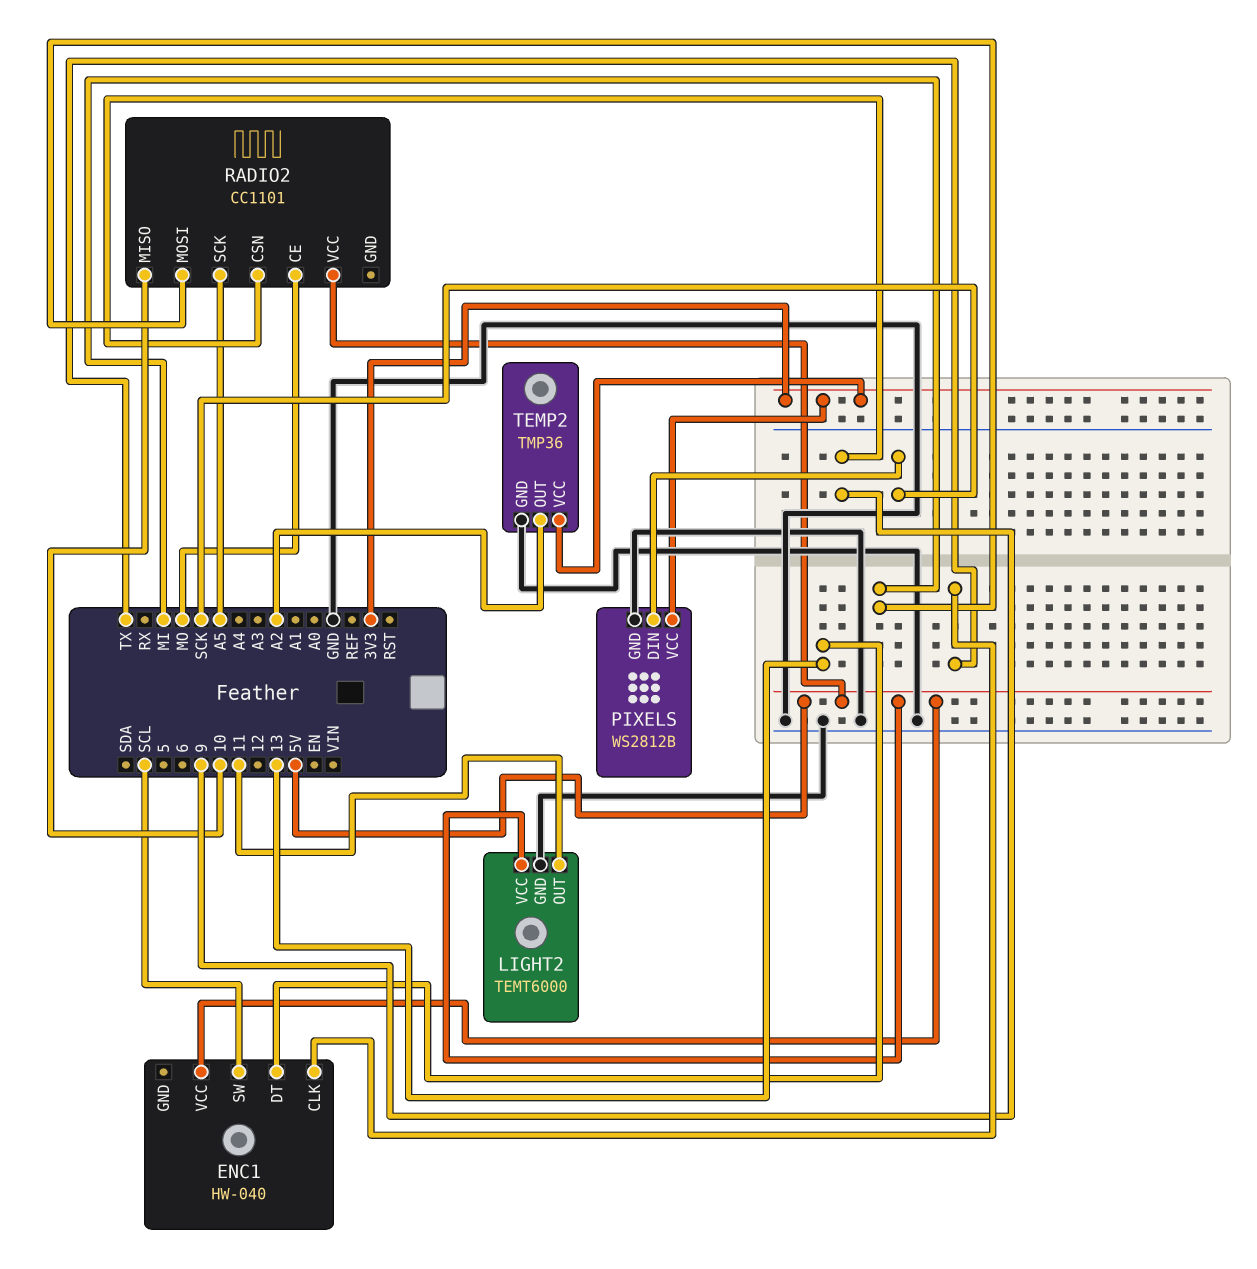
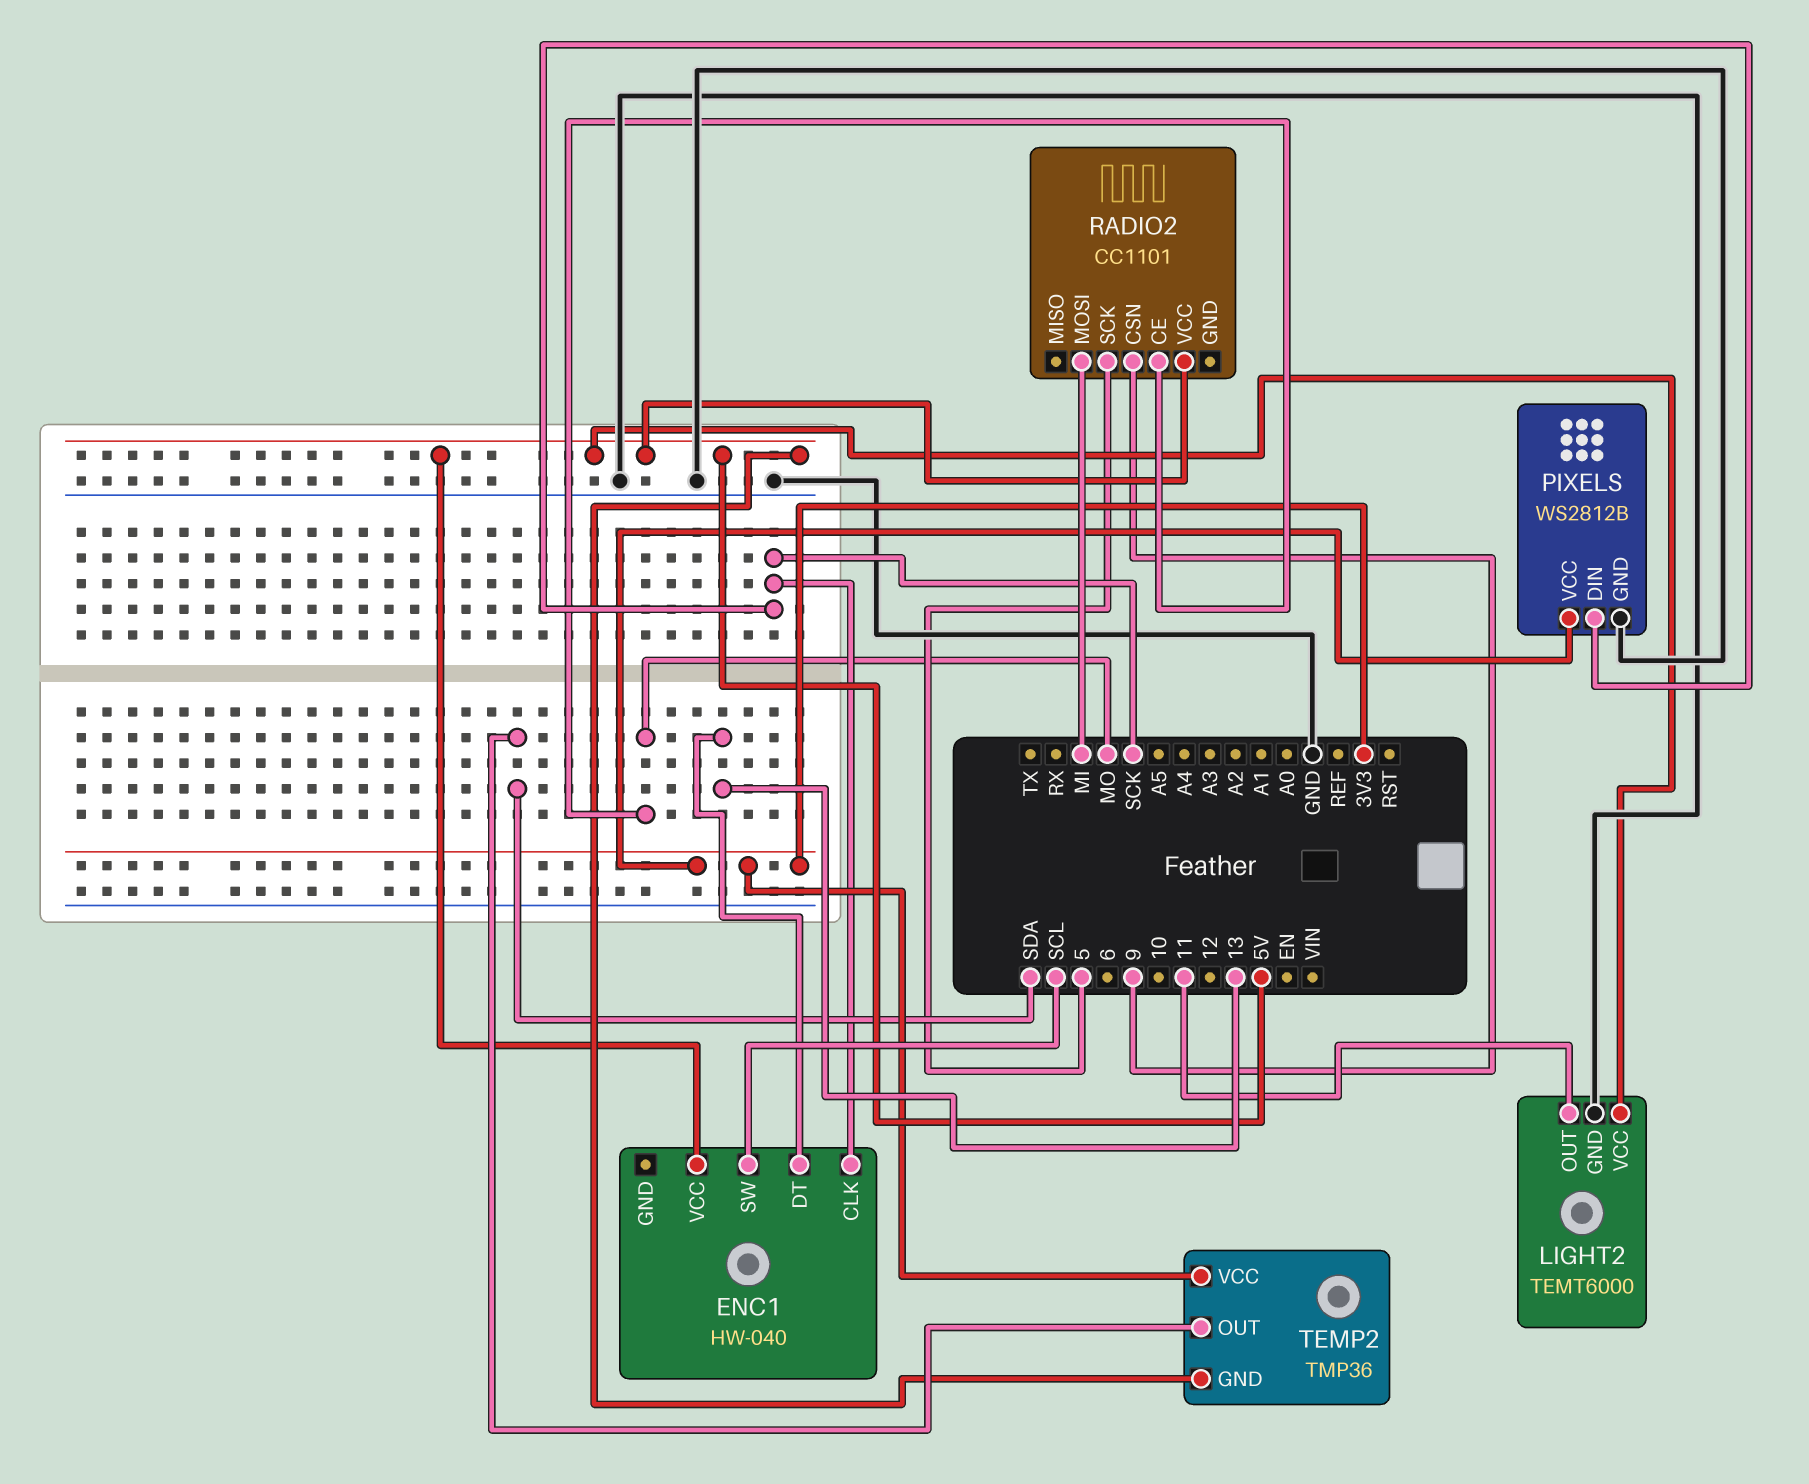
ENC1 pin CLK: TX -> SCK
RADIO2 pin MISO: 10 -> none
RADIO2 pin SCK: A5 -> 5
TEMP2 pin GND: GND -> 5V
TEMP2 pin OUT: A2 -> SDA

